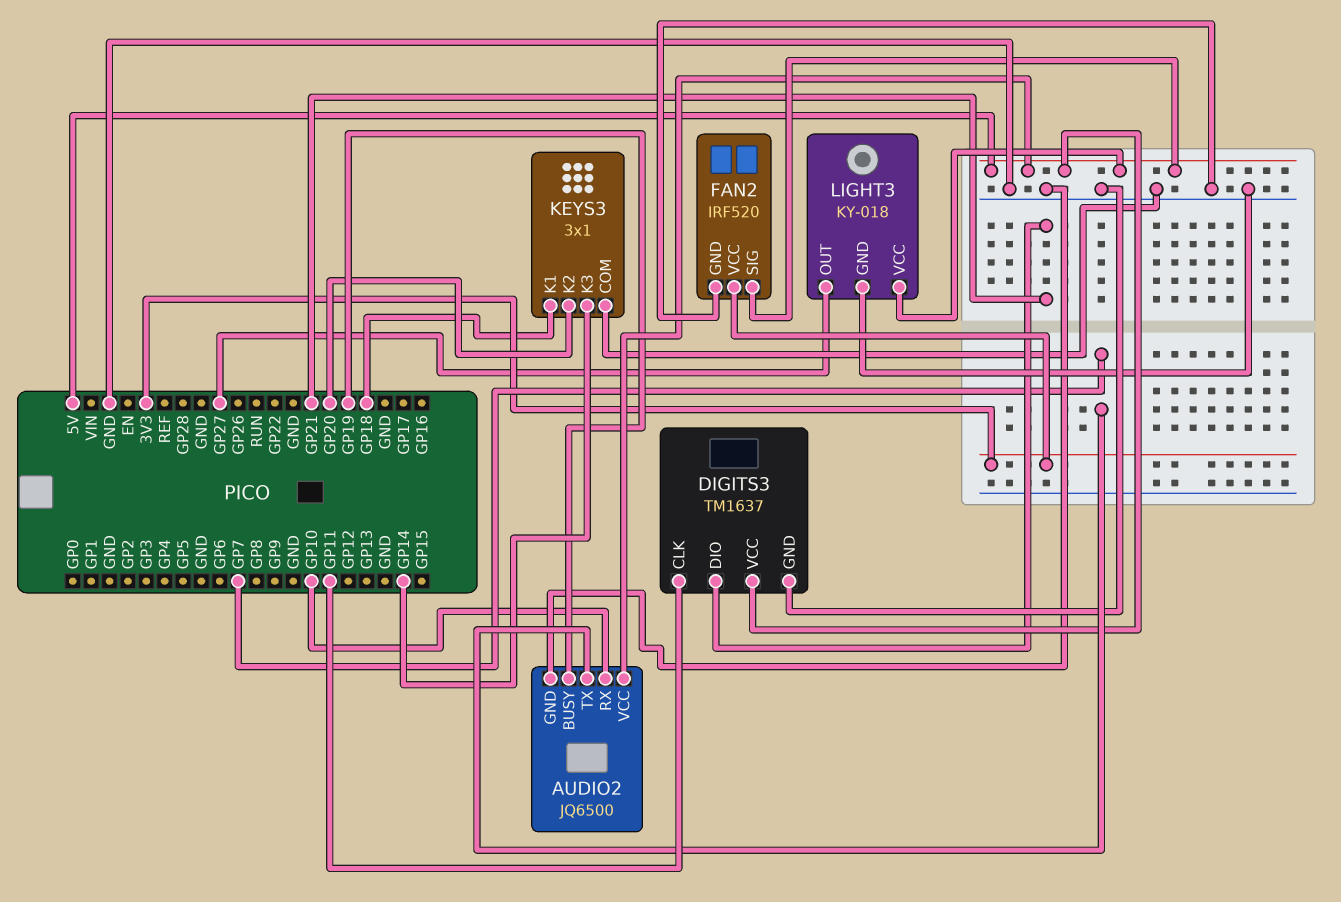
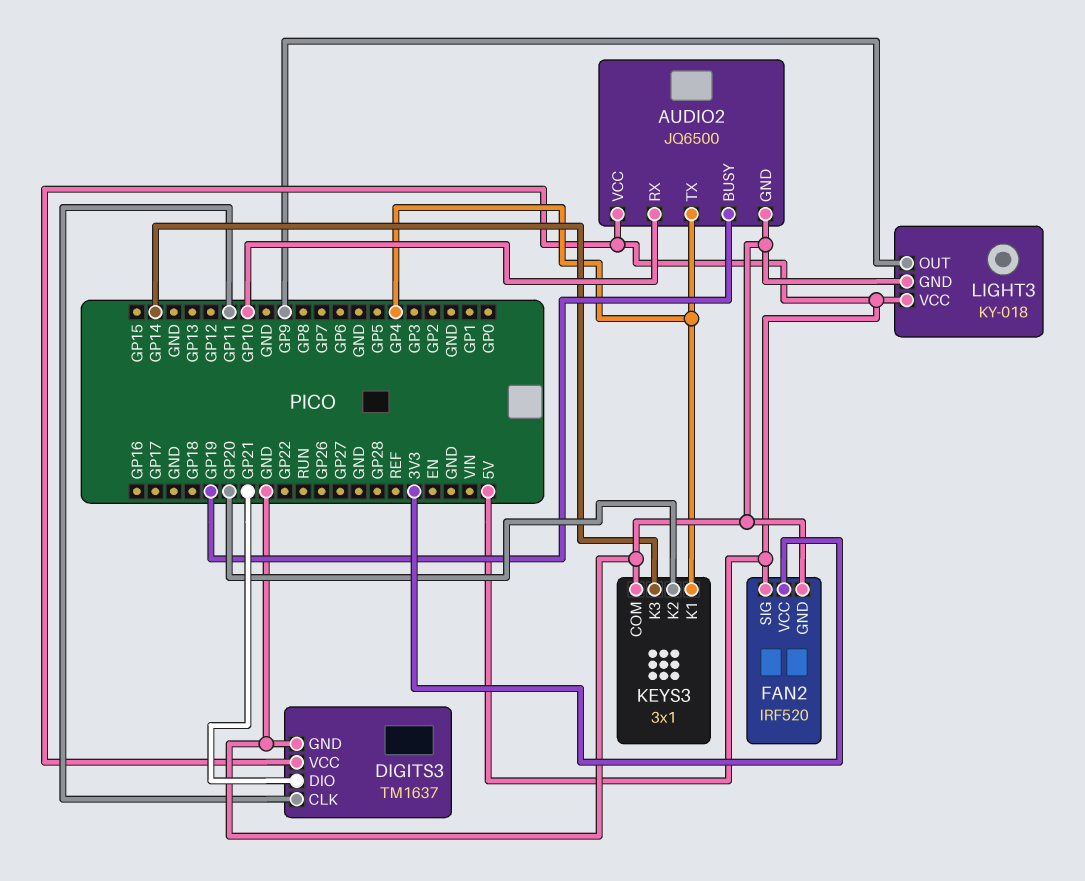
AUDIO2 pin TX: GP7 -> GP4
KEYS3 pin K1: GP18 -> GP4
LIGHT3 pin OUT: GP27 -> GP9

